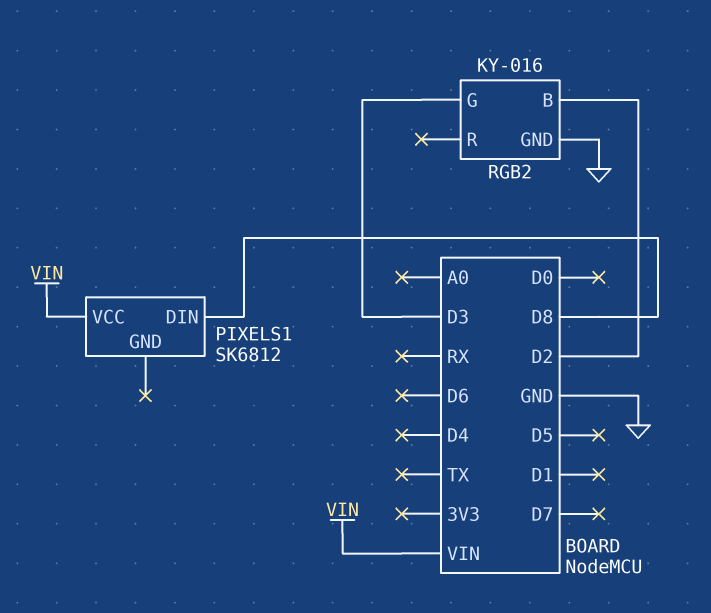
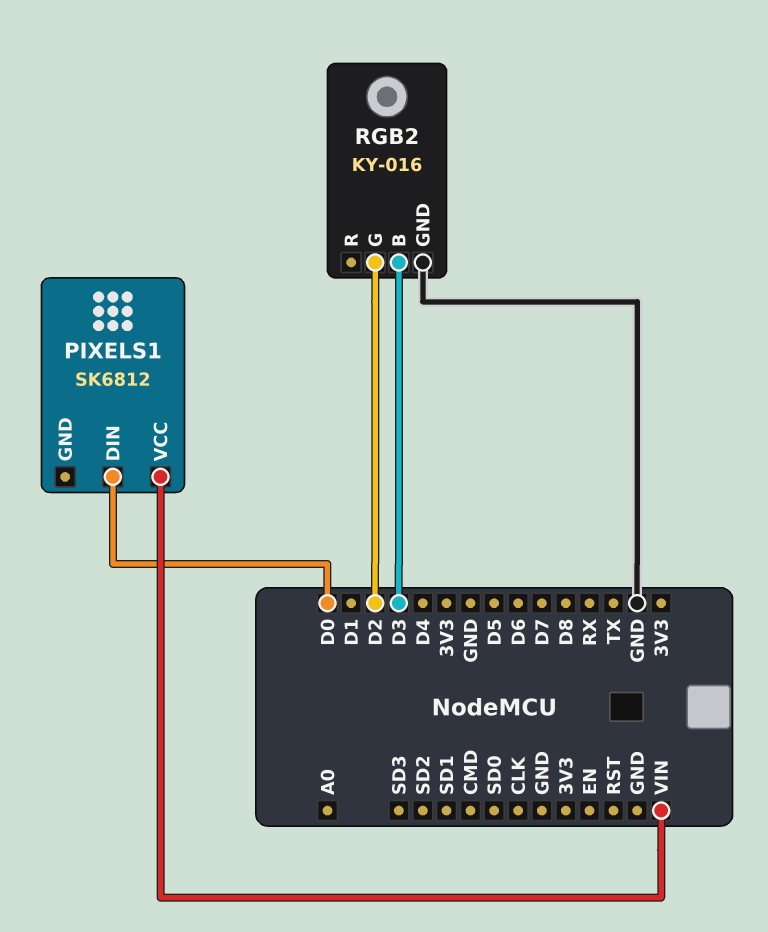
PIXELS1 pin DIN: D8 -> D0
RGB2 pin B: D2 -> D3
RGB2 pin G: D3 -> D2

